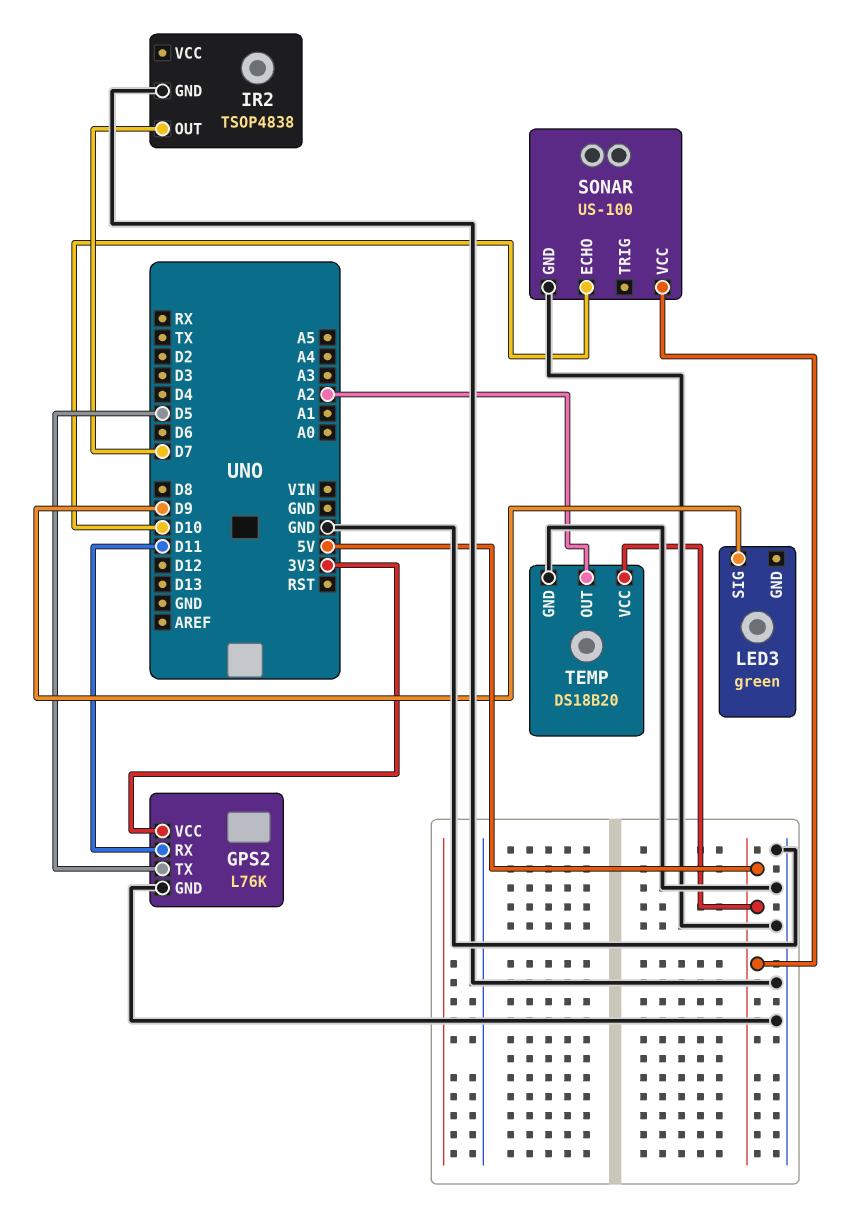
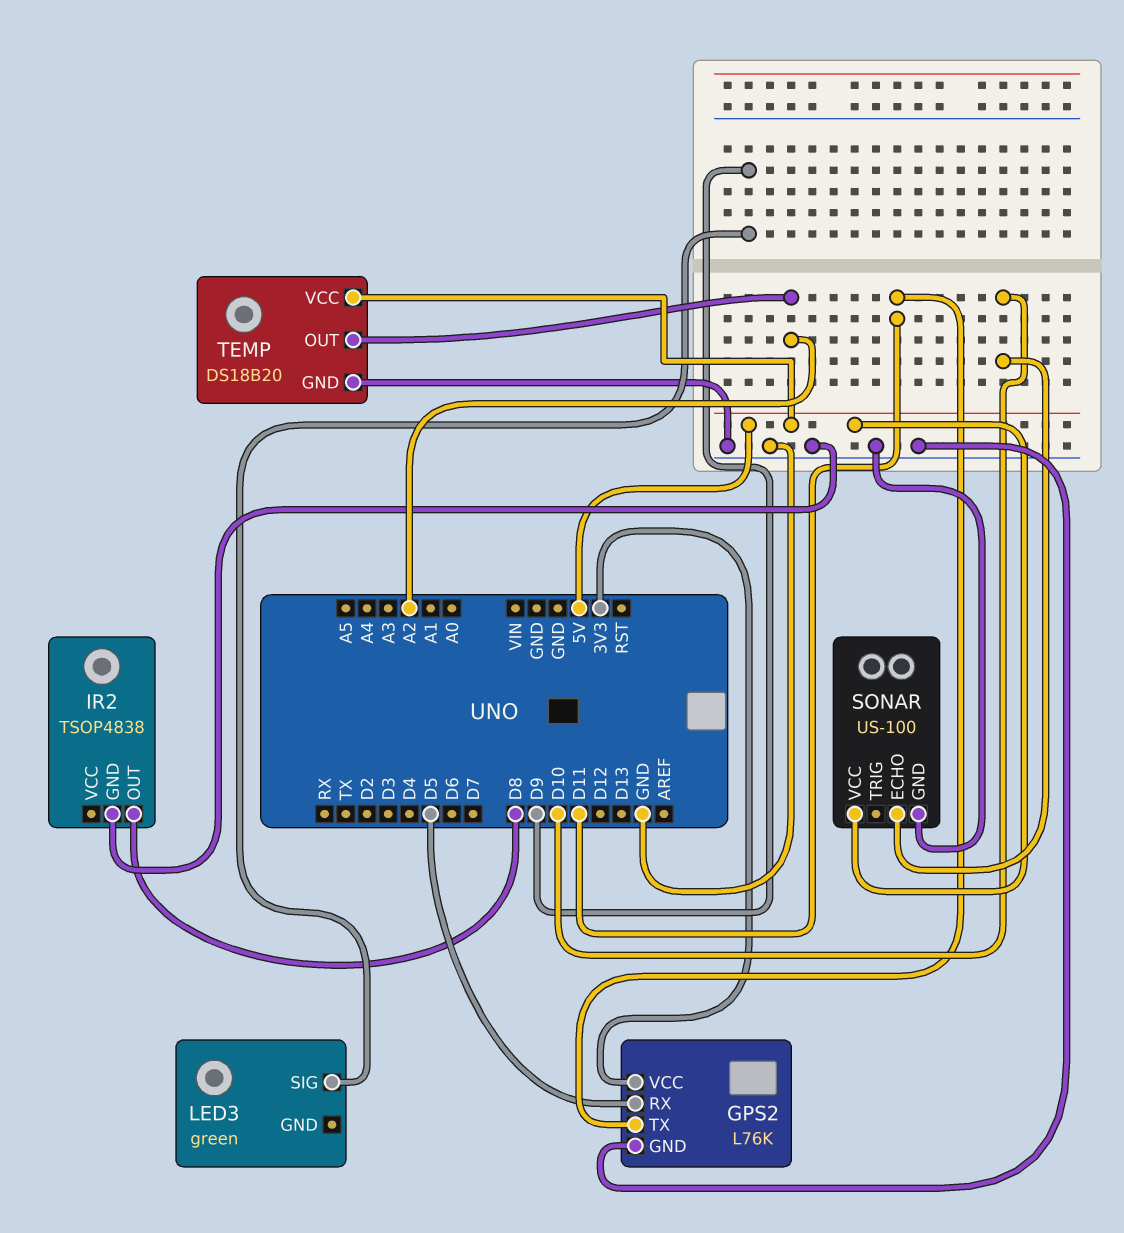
GPS2 pin RX: D11 -> D5
GPS2 pin TX: D5 -> D11
IR2 pin OUT: D7 -> D8

